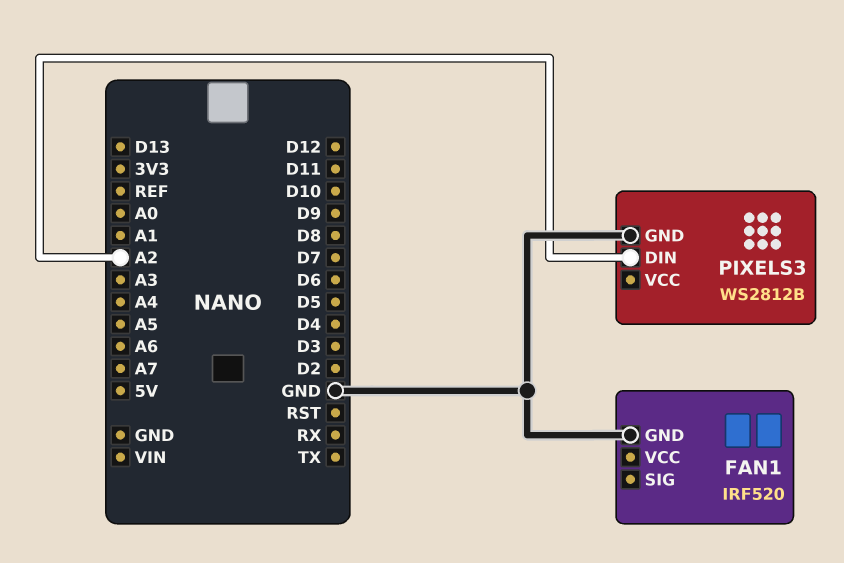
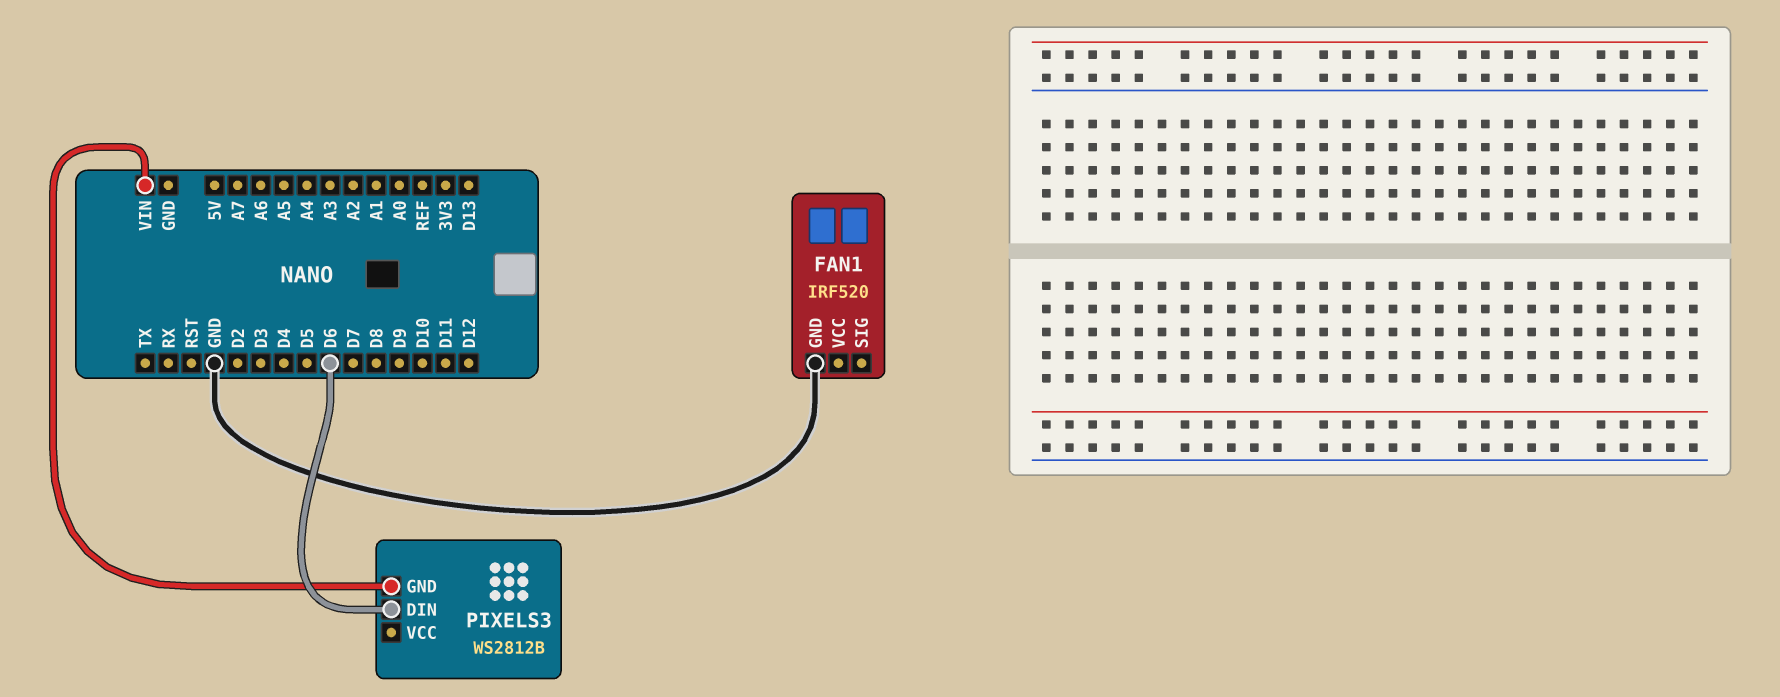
PIXELS3 pin DIN: A2 -> D6
PIXELS3 pin GND: GND -> VIN

